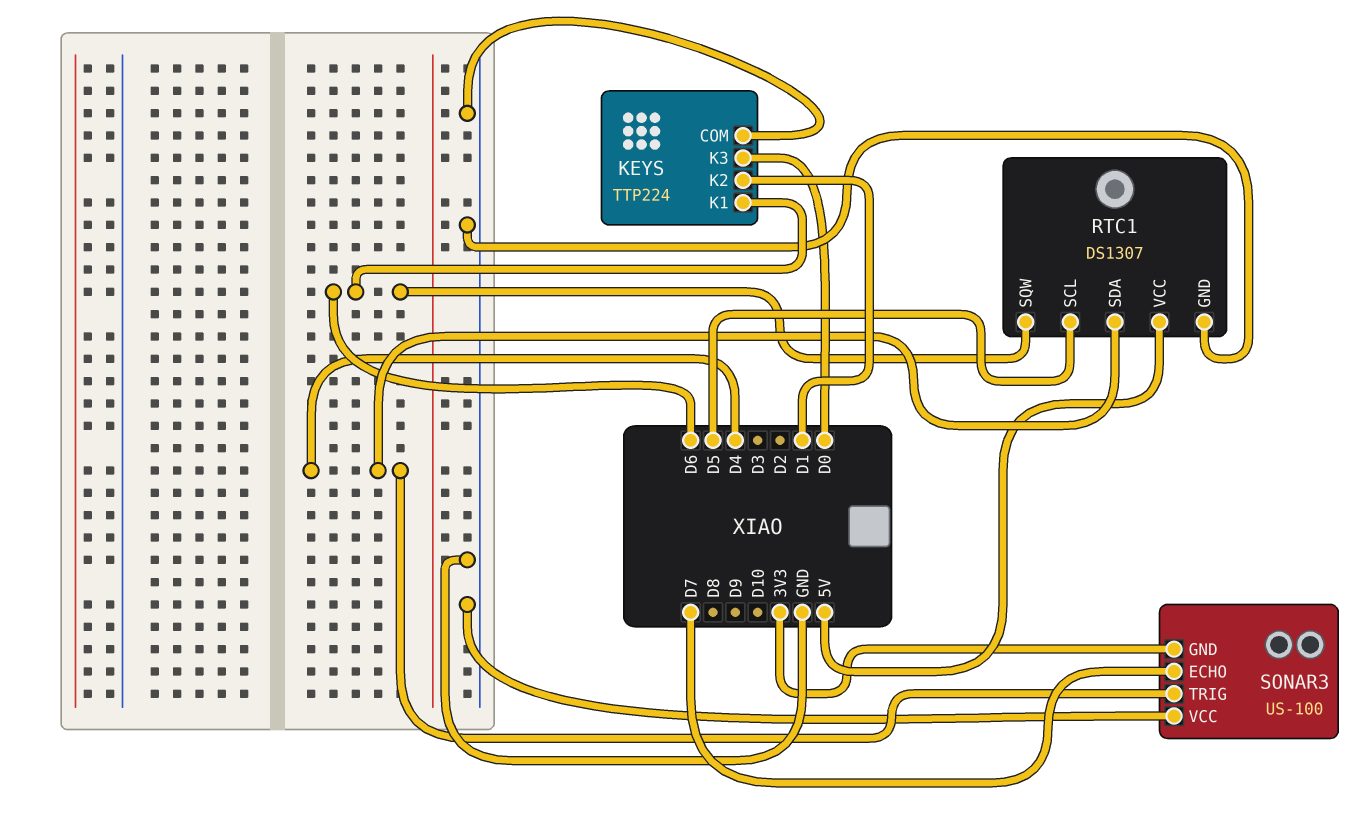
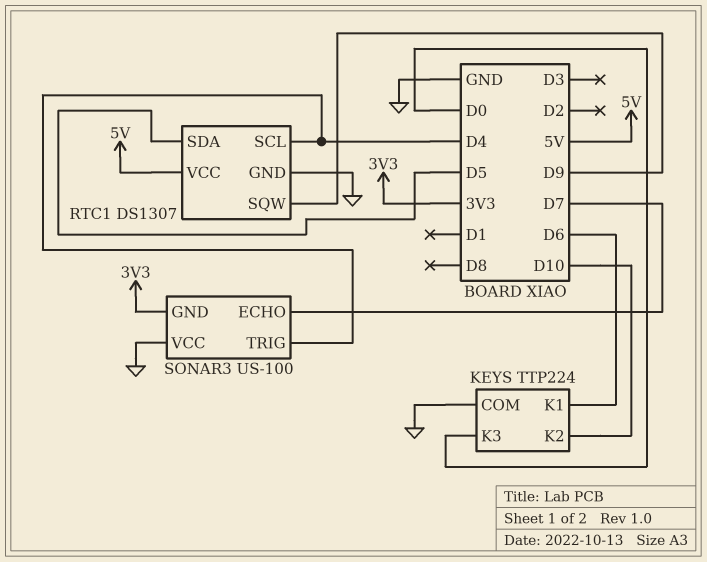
KEYS pin K2: D1 -> D10
RTC1 pin SCL: D5 -> D4
RTC1 pin SDA: D4 -> D5
RTC1 pin SQW: D6 -> D9

